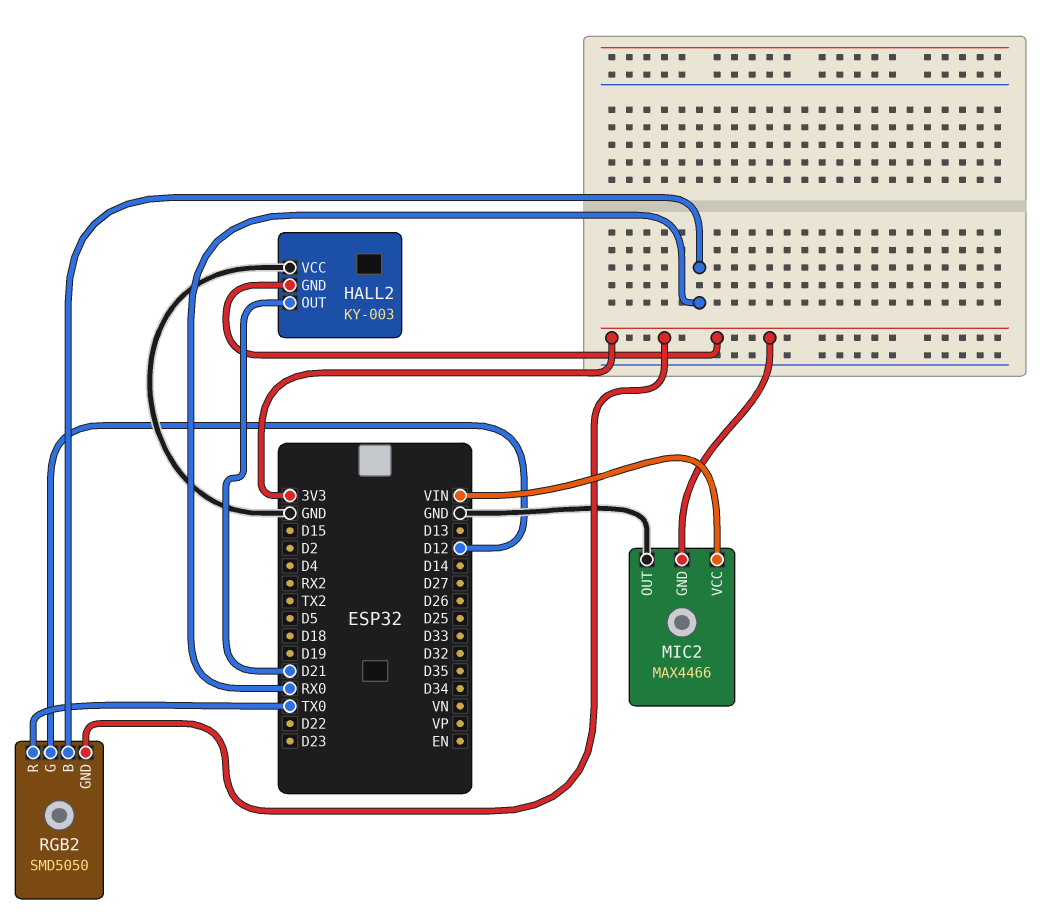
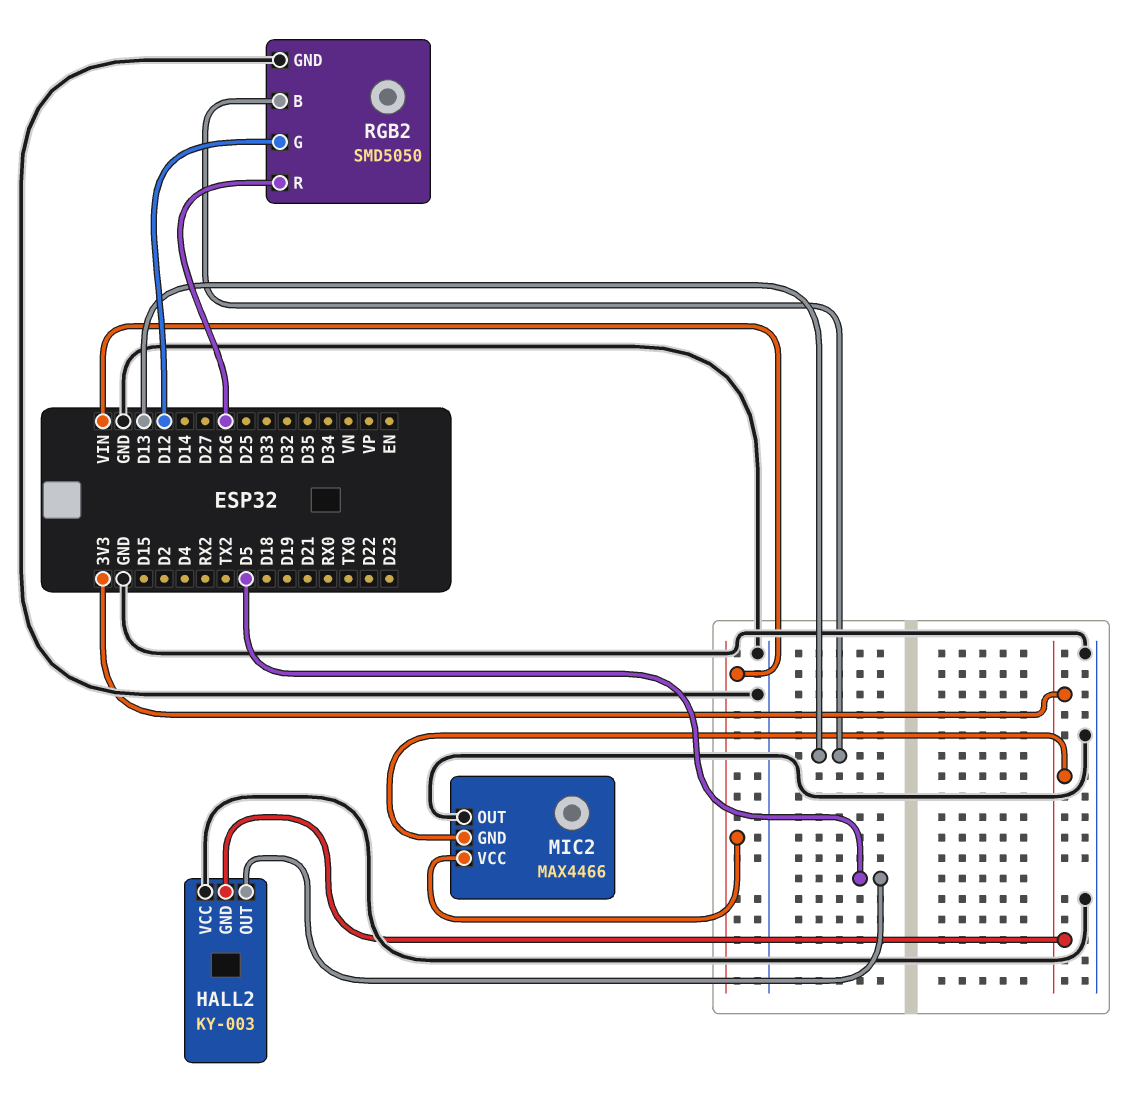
HALL2 pin OUT: D21 -> D5
RGB2 pin B: RX0 -> D13
RGB2 pin GND: 3V3 -> GND
RGB2 pin R: TX0 -> D26

